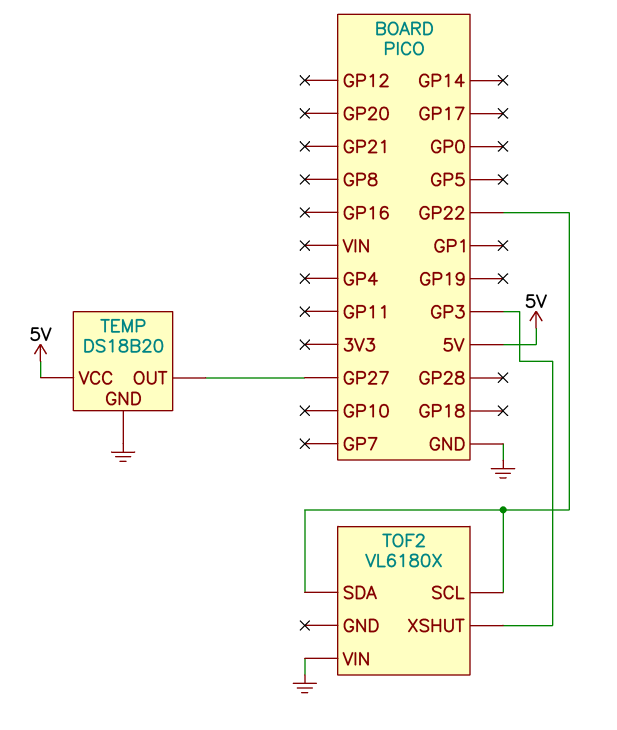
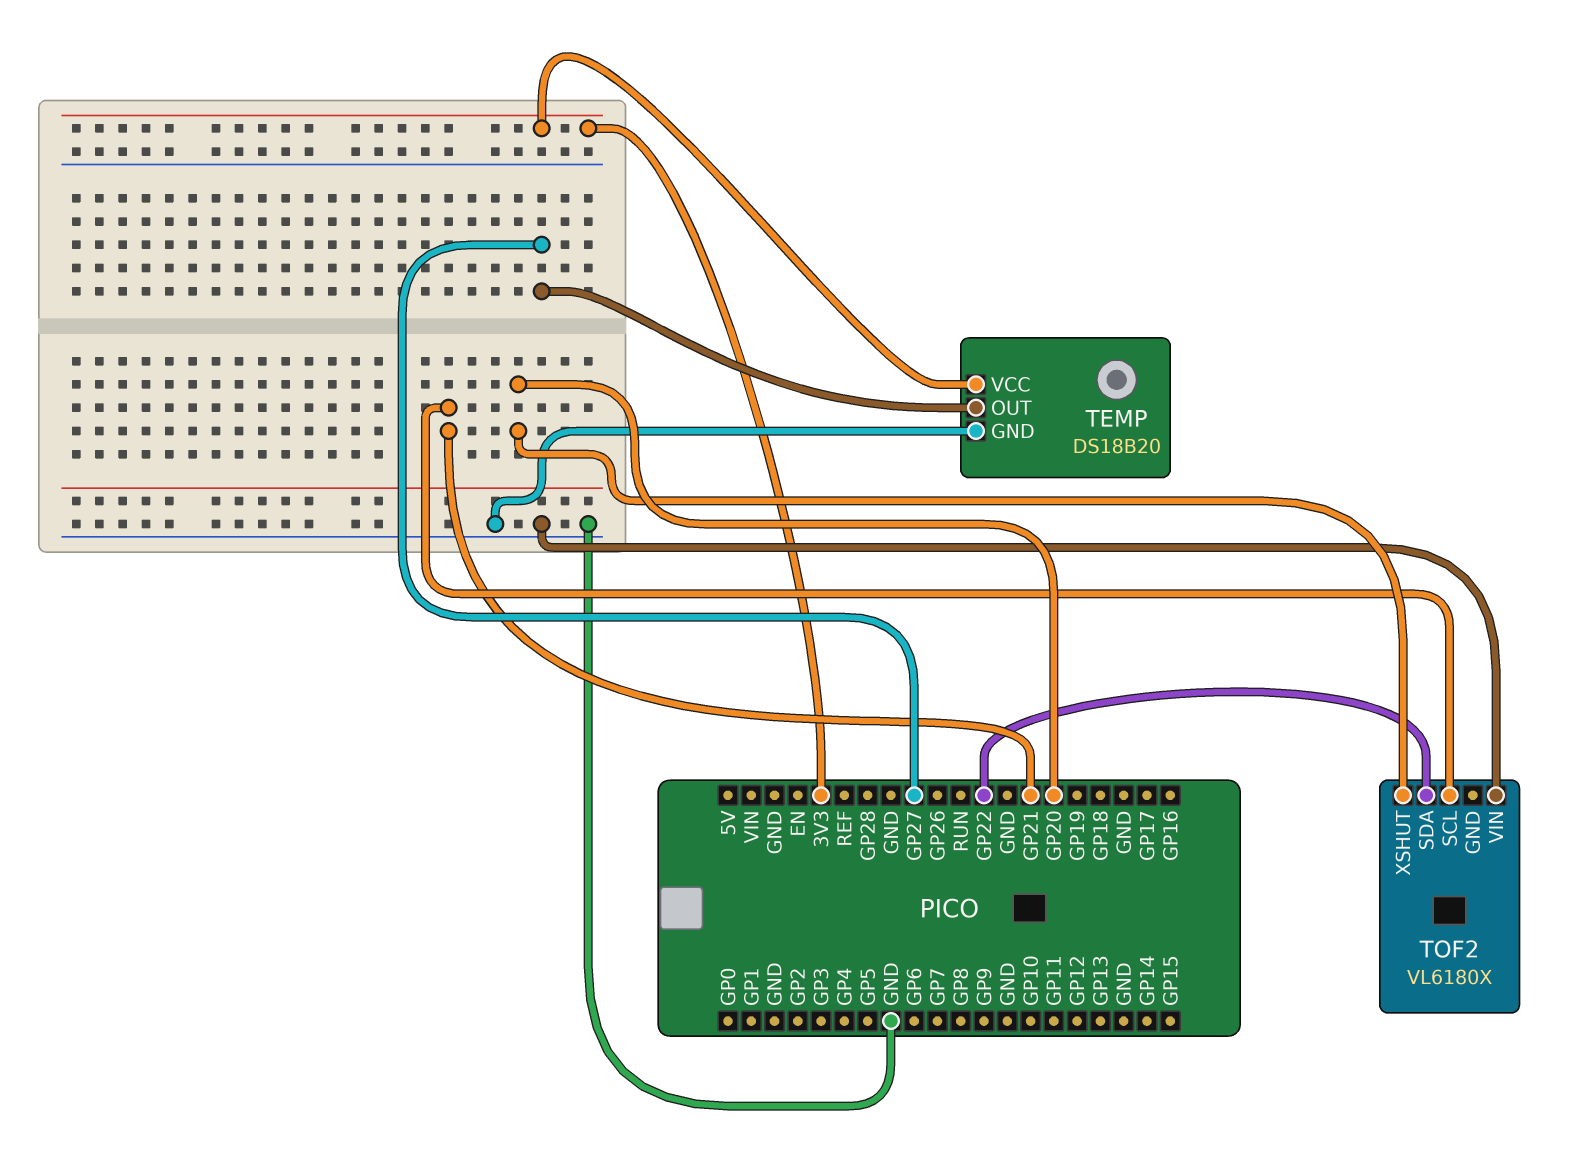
TEMP pin VCC: 5V -> 3V3
TOF2 pin SCL: GP22 -> GP21
TOF2 pin XSHUT: GP3 -> GP20

